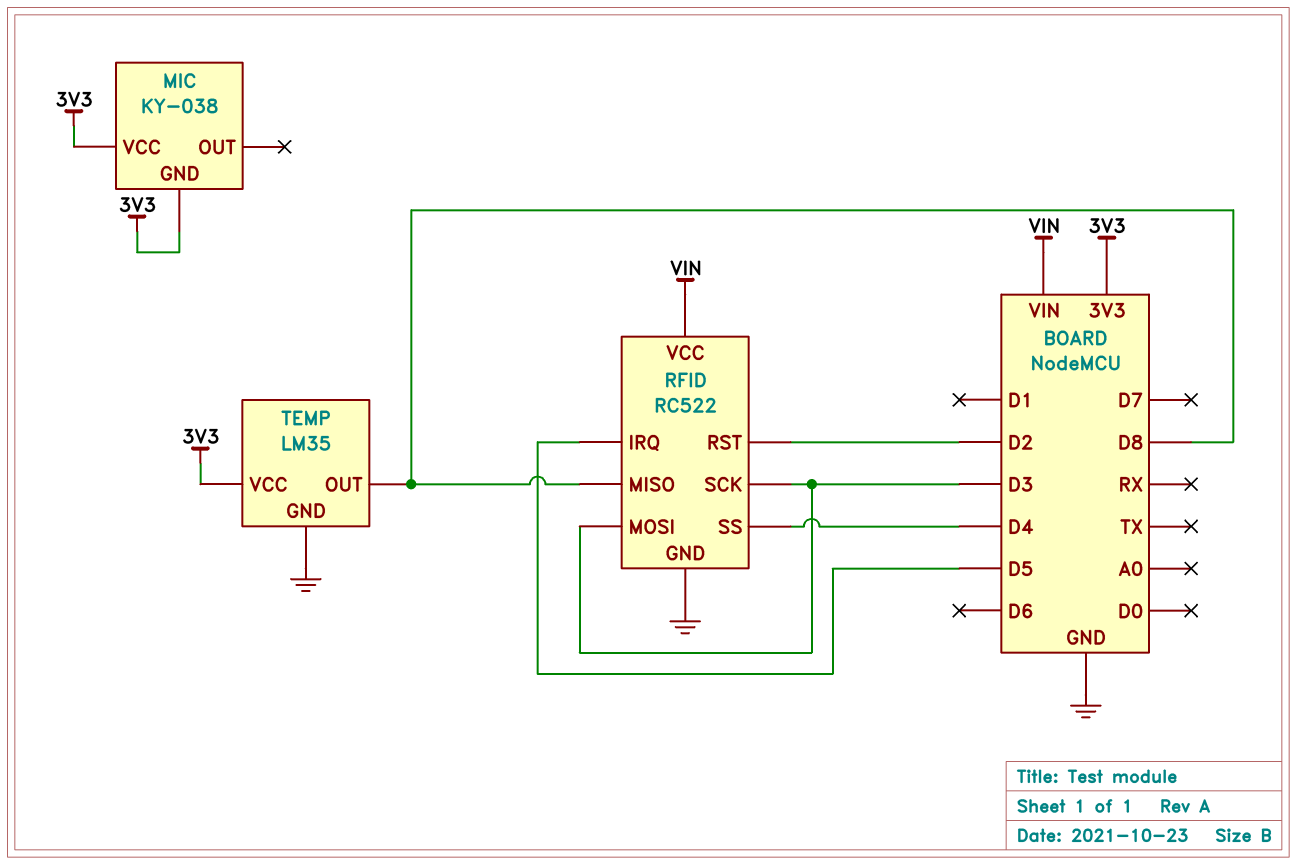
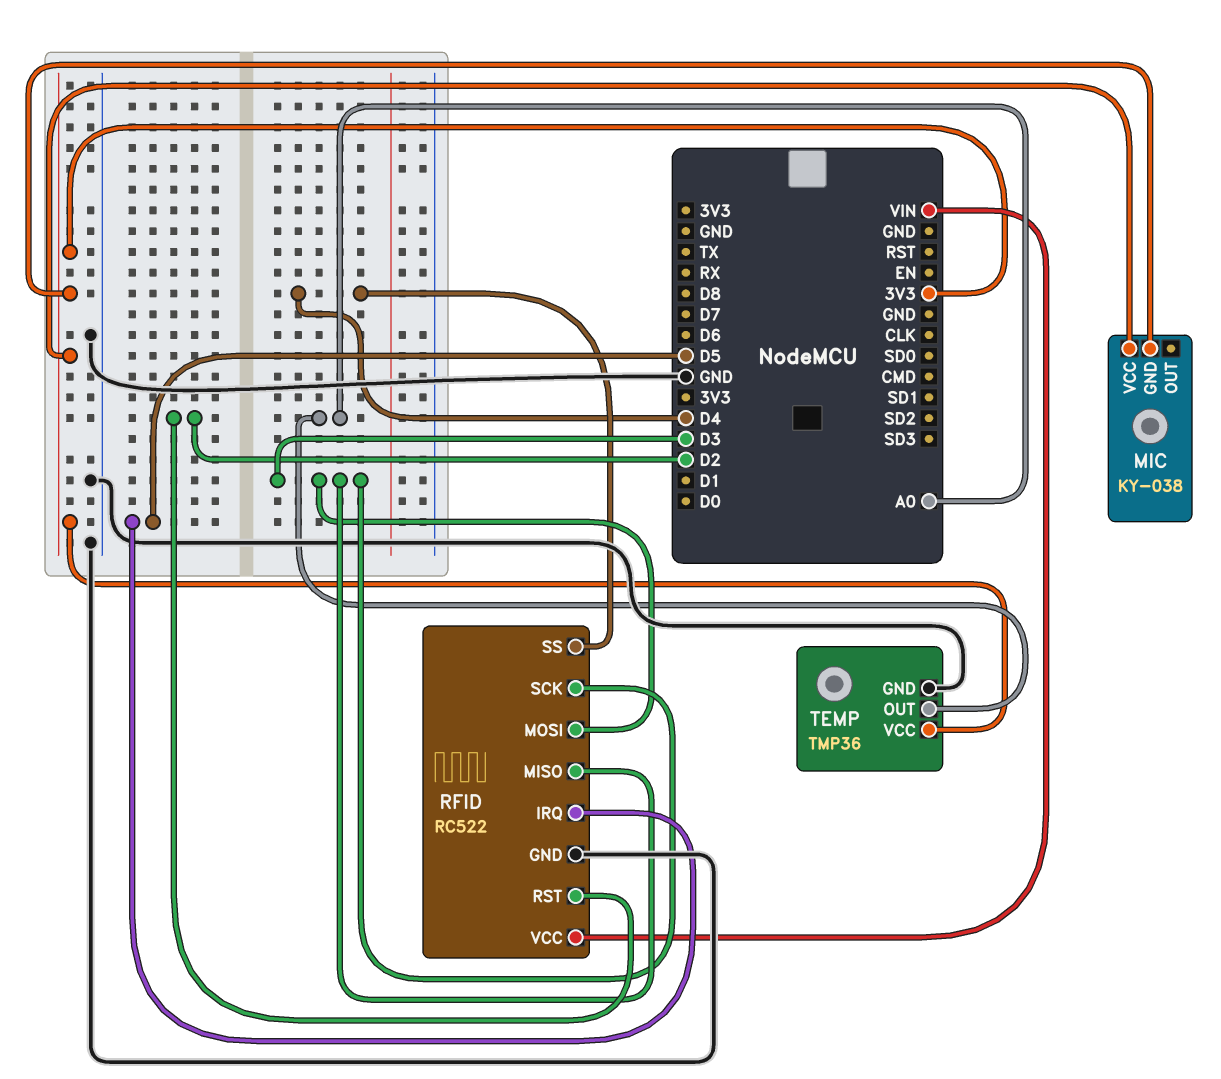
RFID pin MISO: D8 -> D3
TEMP: LM35 -> TMP36
TEMP pin OUT: D8 -> A0

